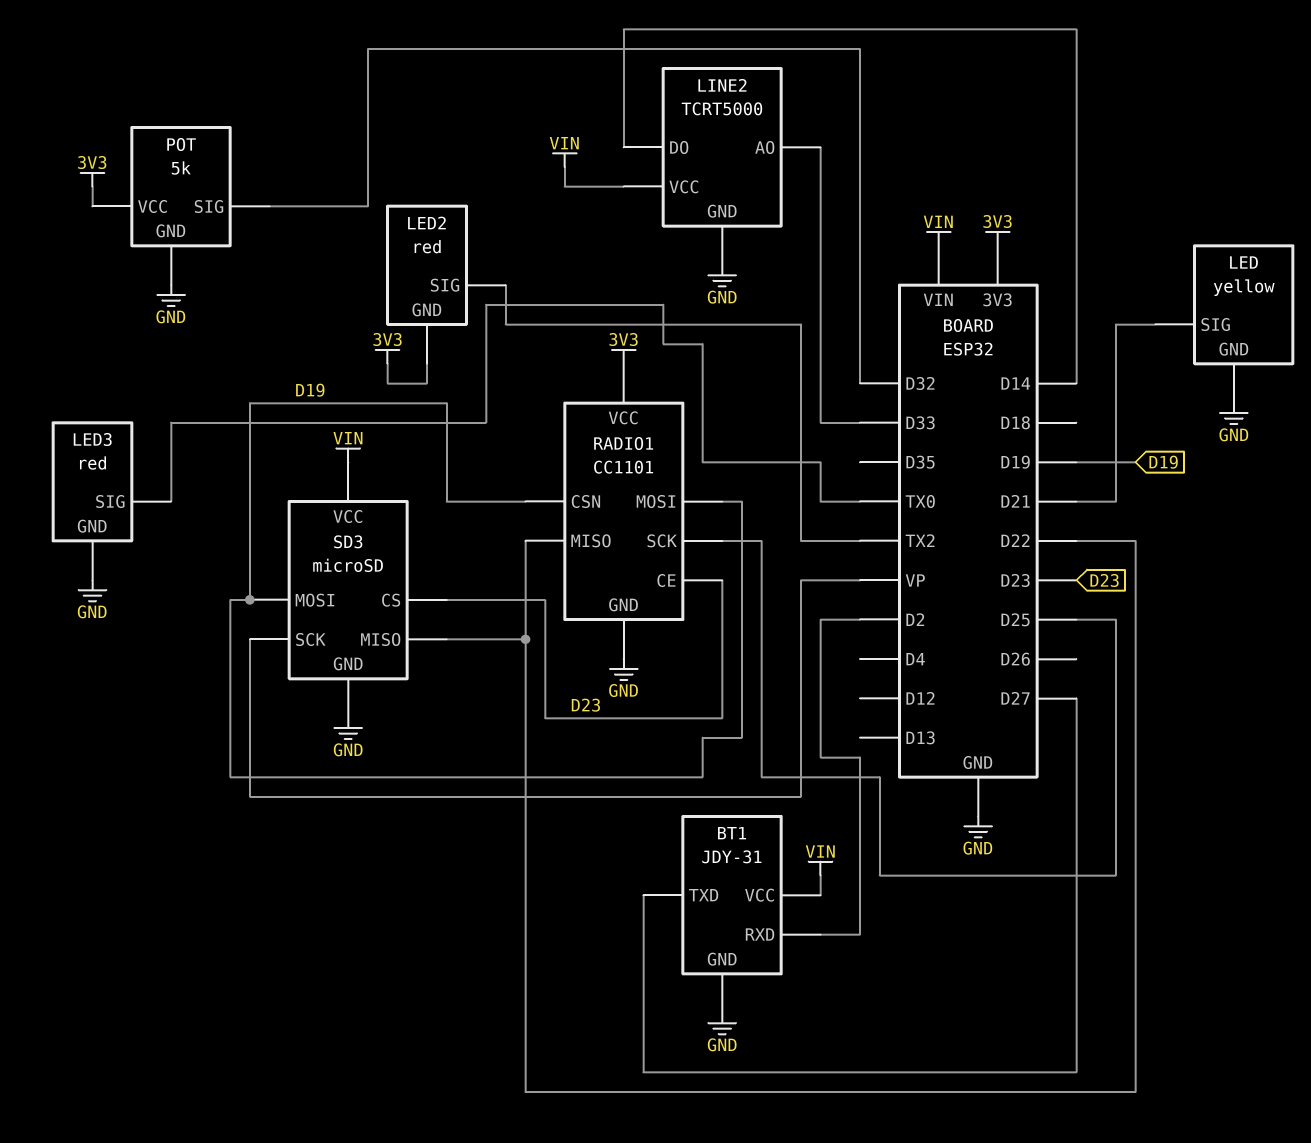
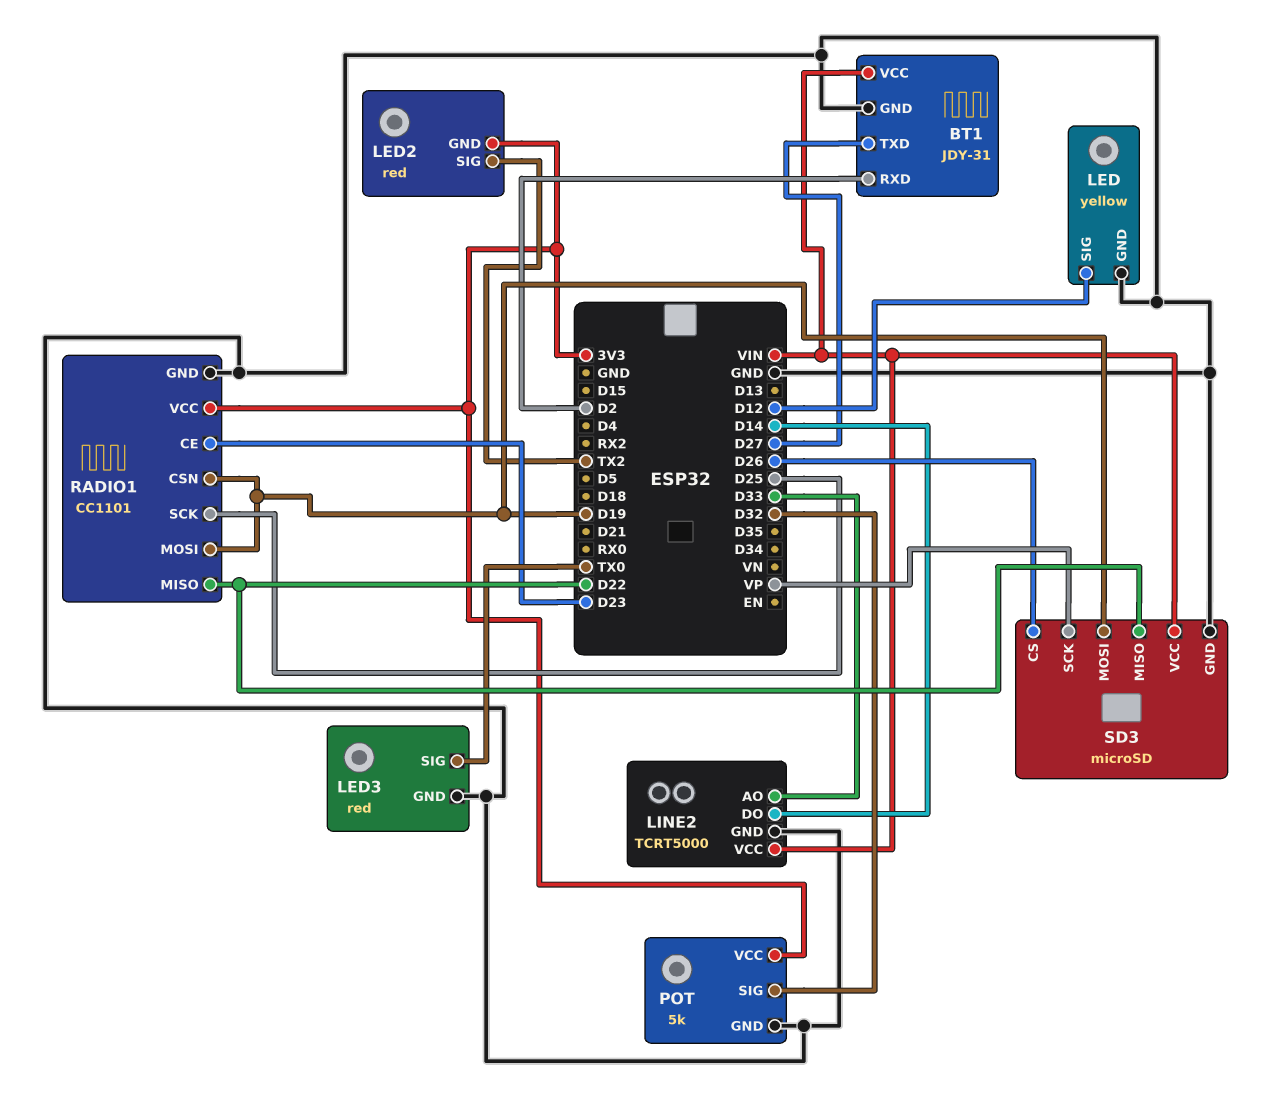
LED pin SIG: D21 -> D12
SD3 pin CS: D23 -> D26

